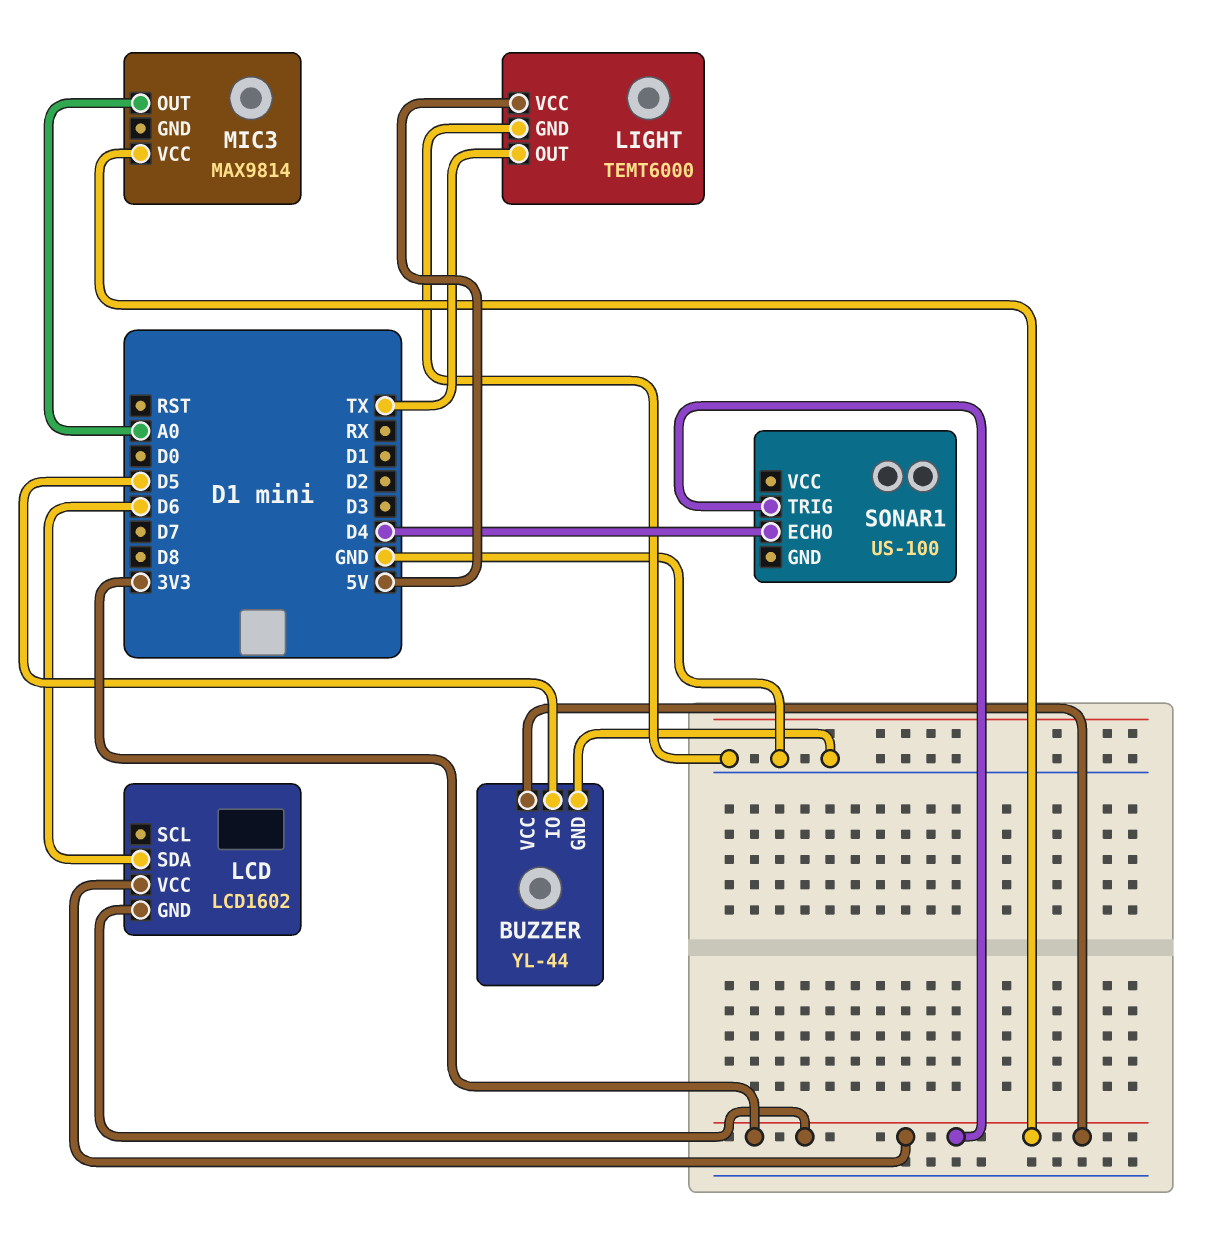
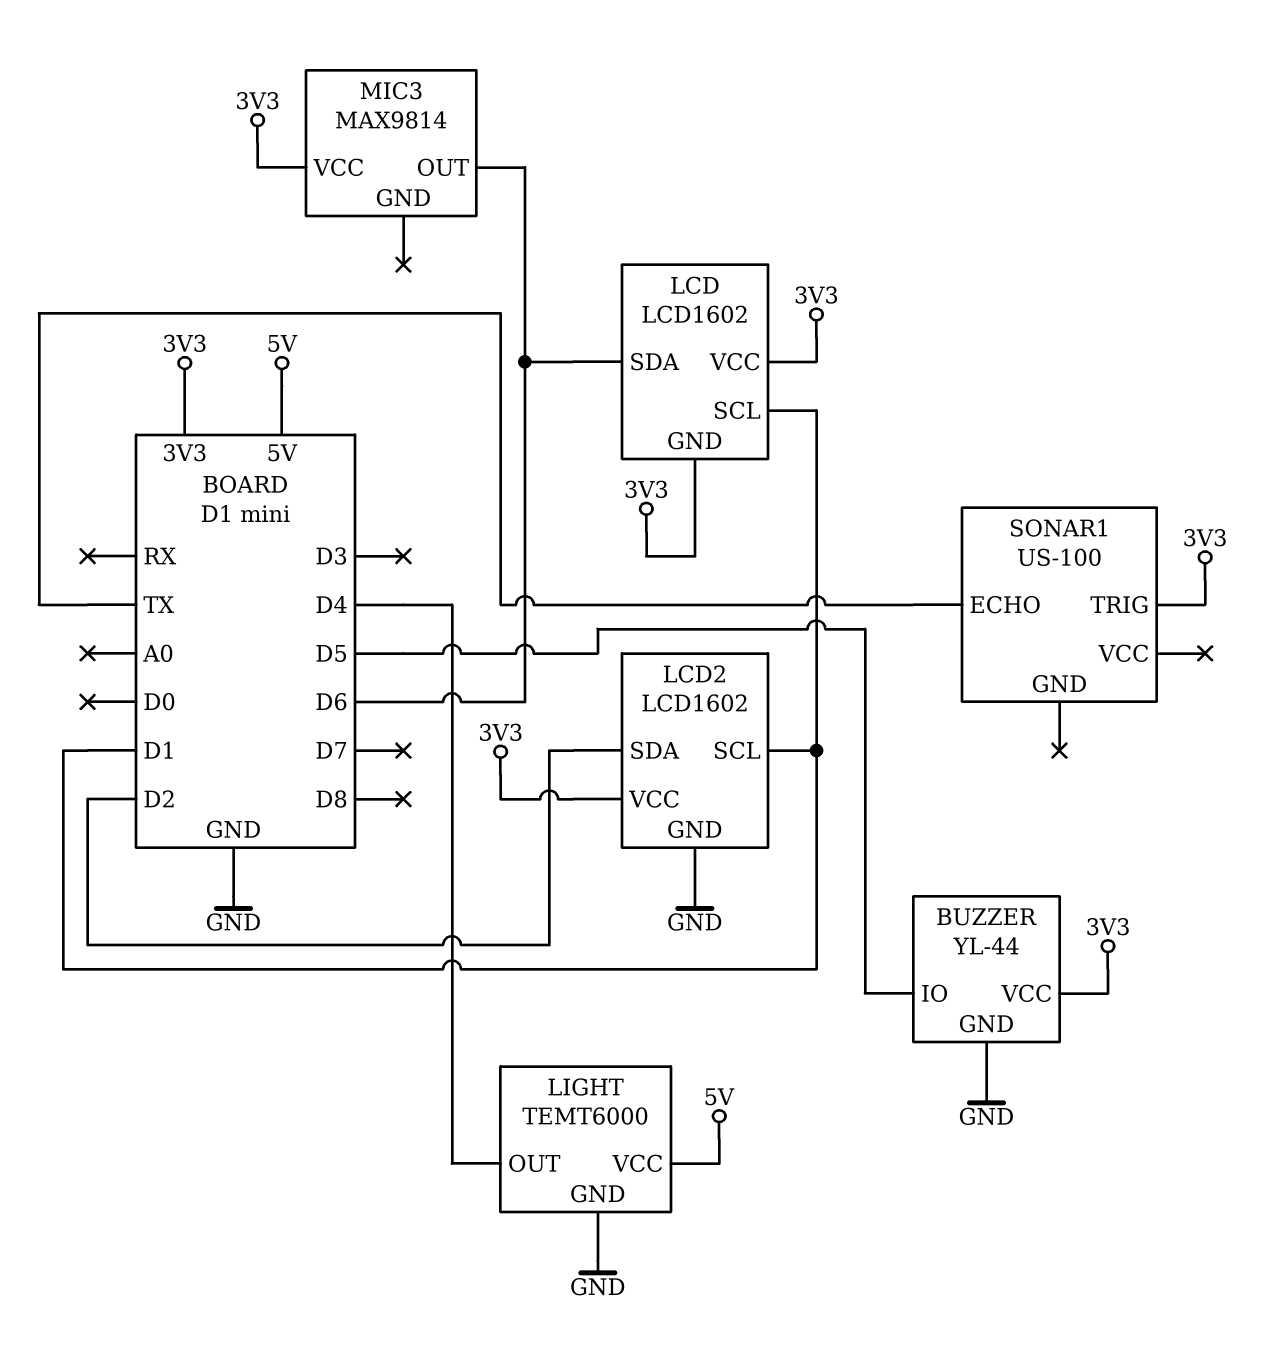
LCD pin SCL: none -> D1
LCD2: none -> LCD1602
LCD2 pin GND: none -> GND
LCD2 pin SCL: none -> D1
LCD2 pin SDA: none -> D2
LCD2 pin VCC: none -> 3V3
LIGHT pin OUT: TX -> D4
MIC3 pin OUT: A0 -> D6
SONAR1 pin ECHO: D4 -> TX

